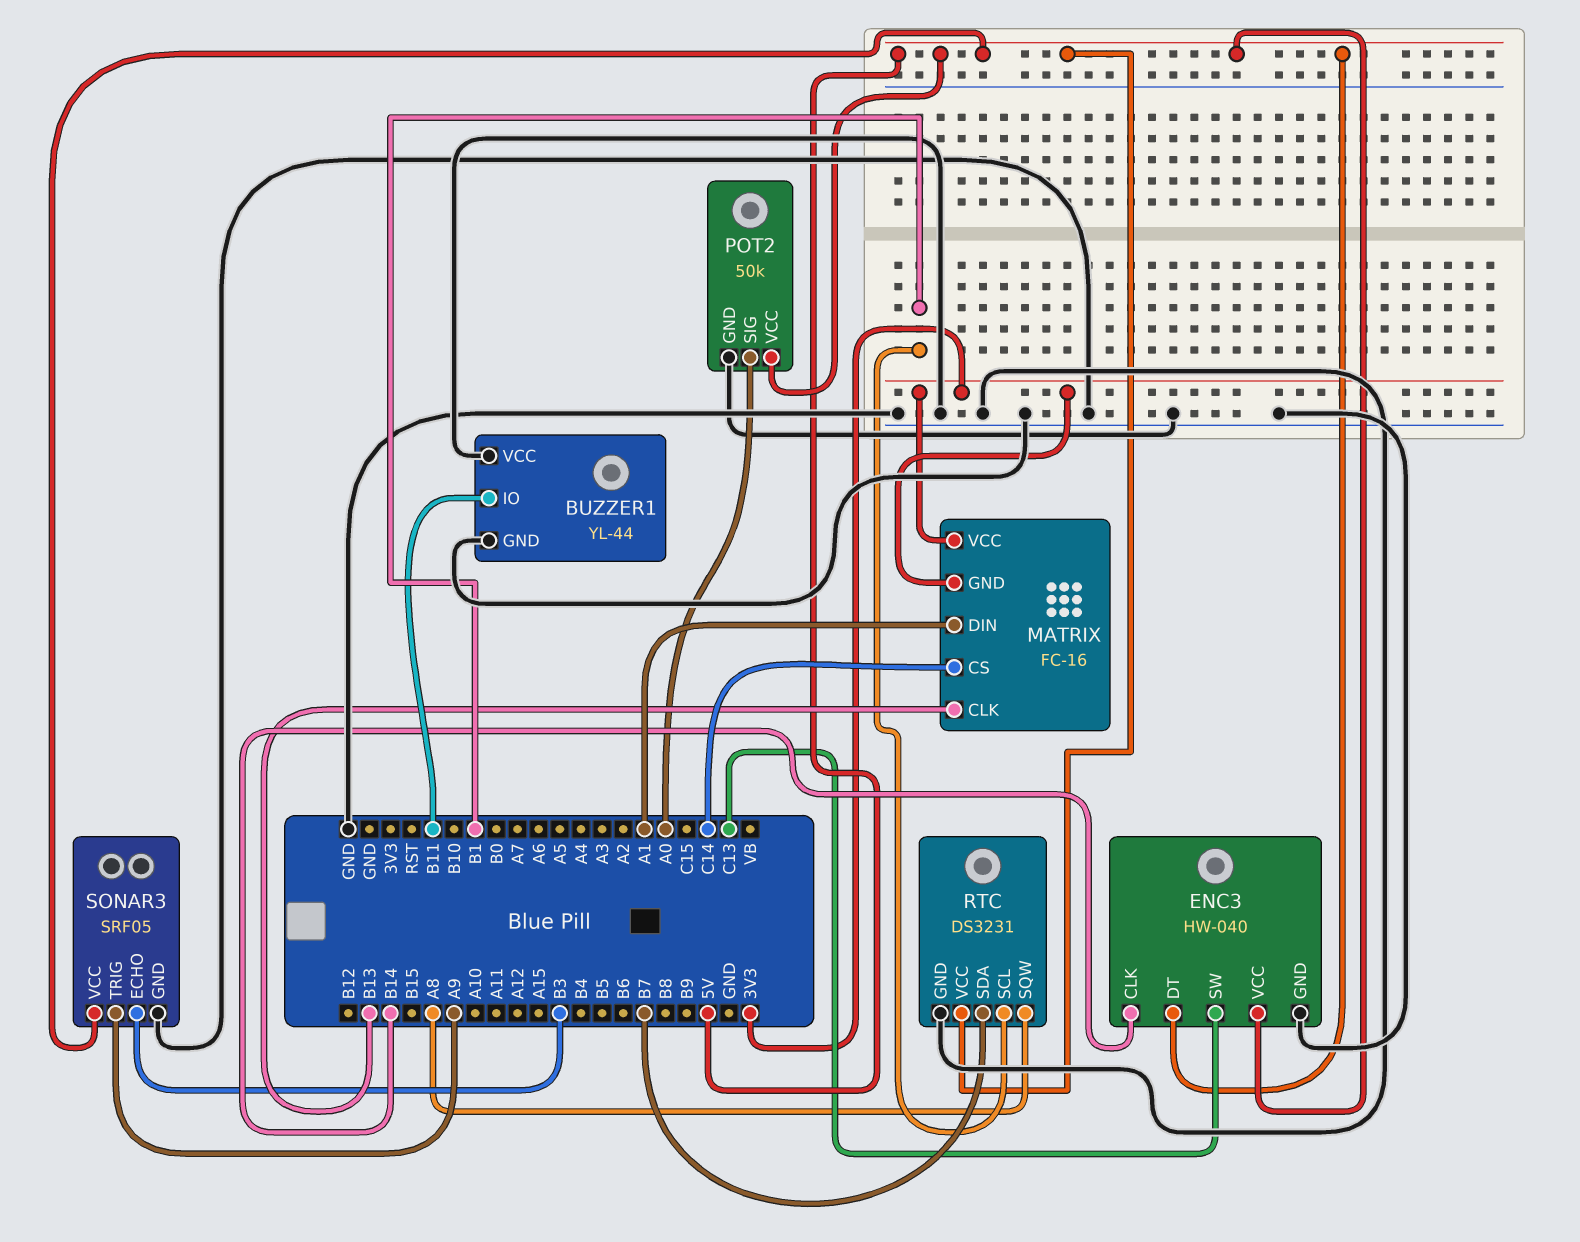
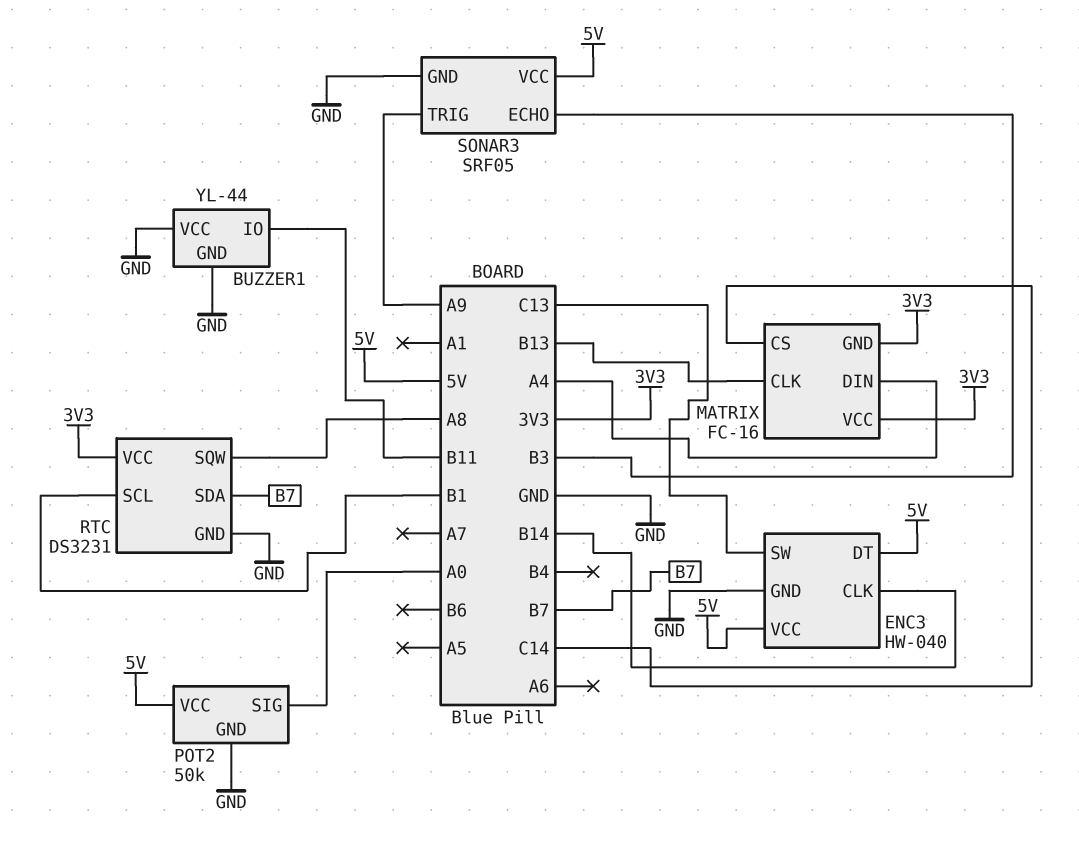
MATRIX pin DIN: A1 -> A4
RTC pin VCC: 5V -> 3V3

